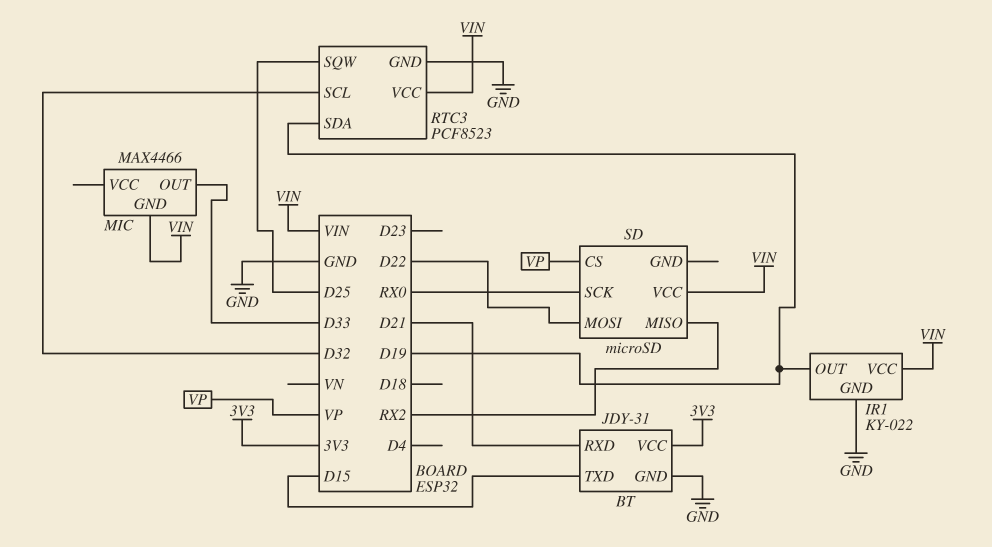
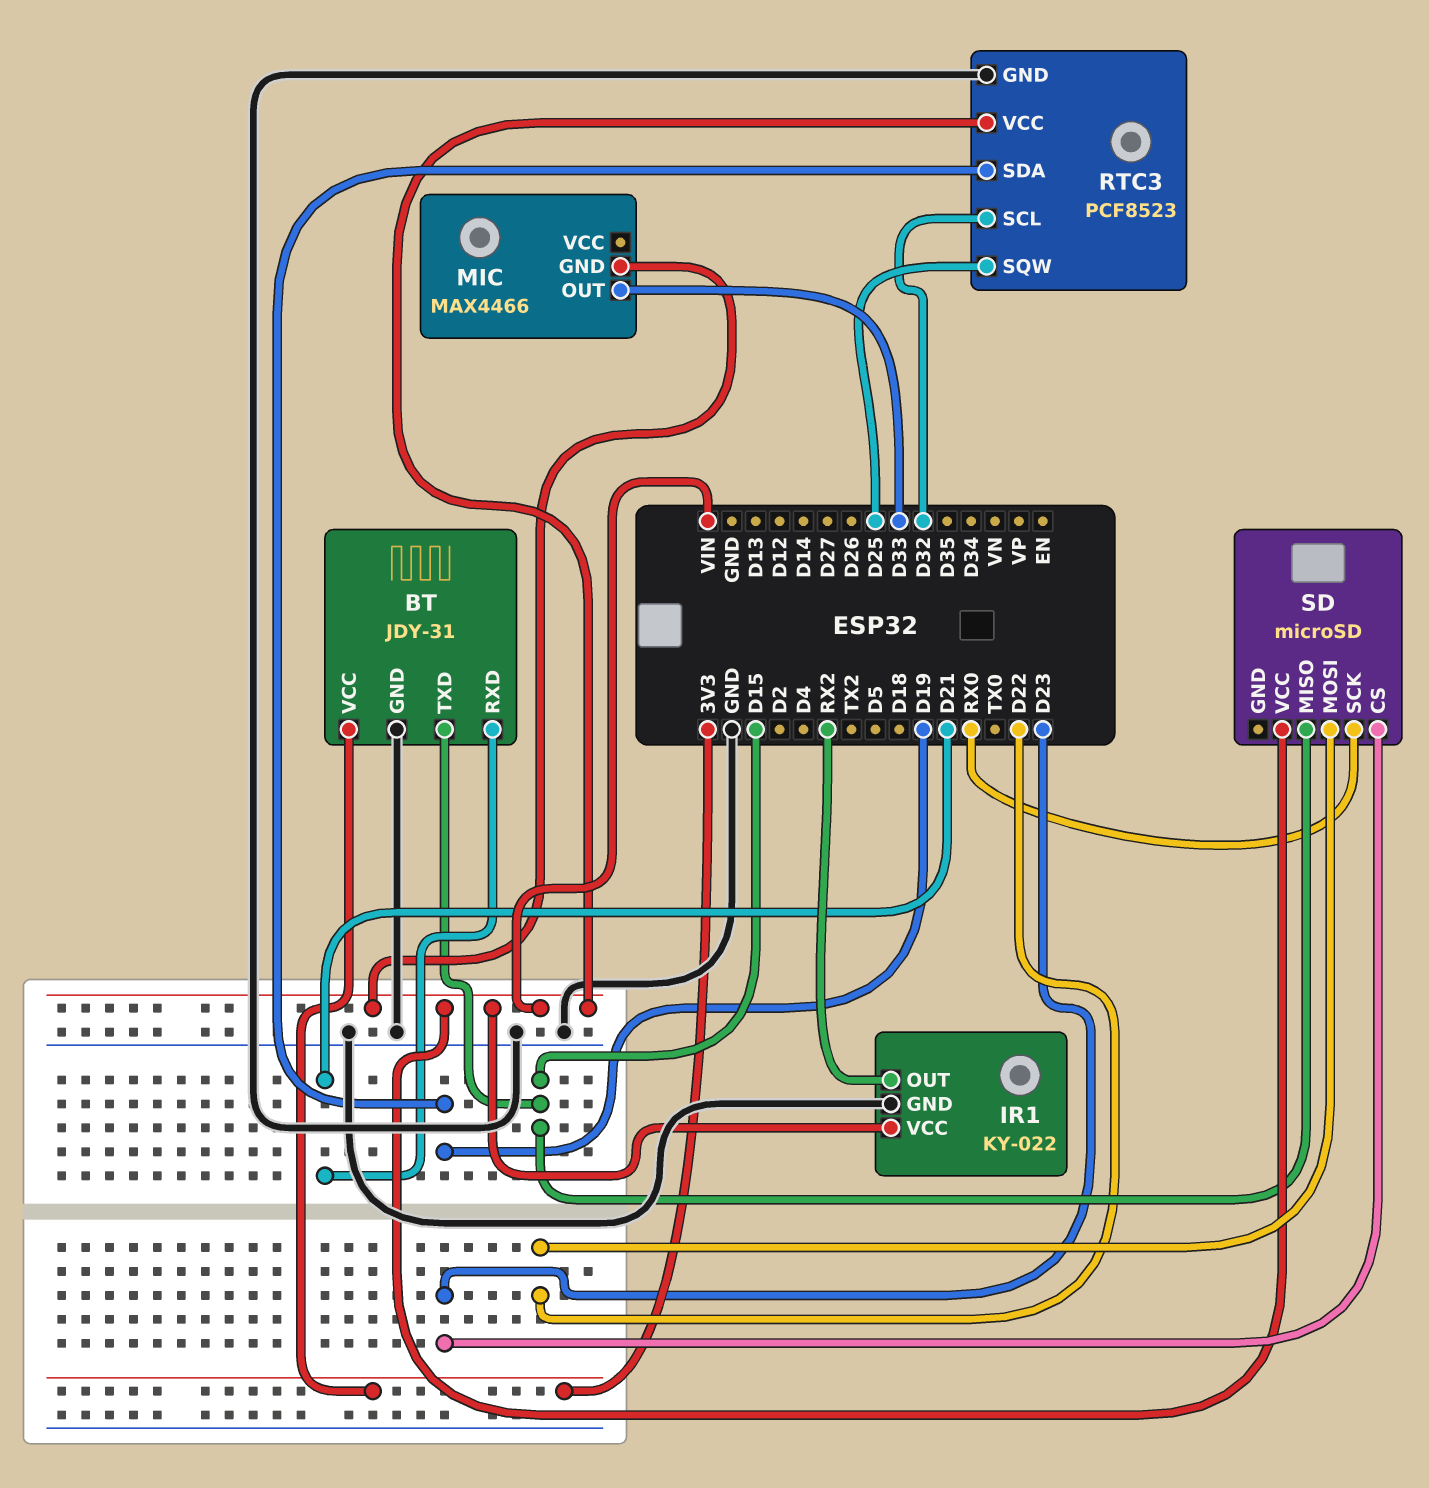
IR1 pin OUT: D19 -> RX2
SD pin CS: VP -> D23
SD pin MISO: RX2 -> D15

